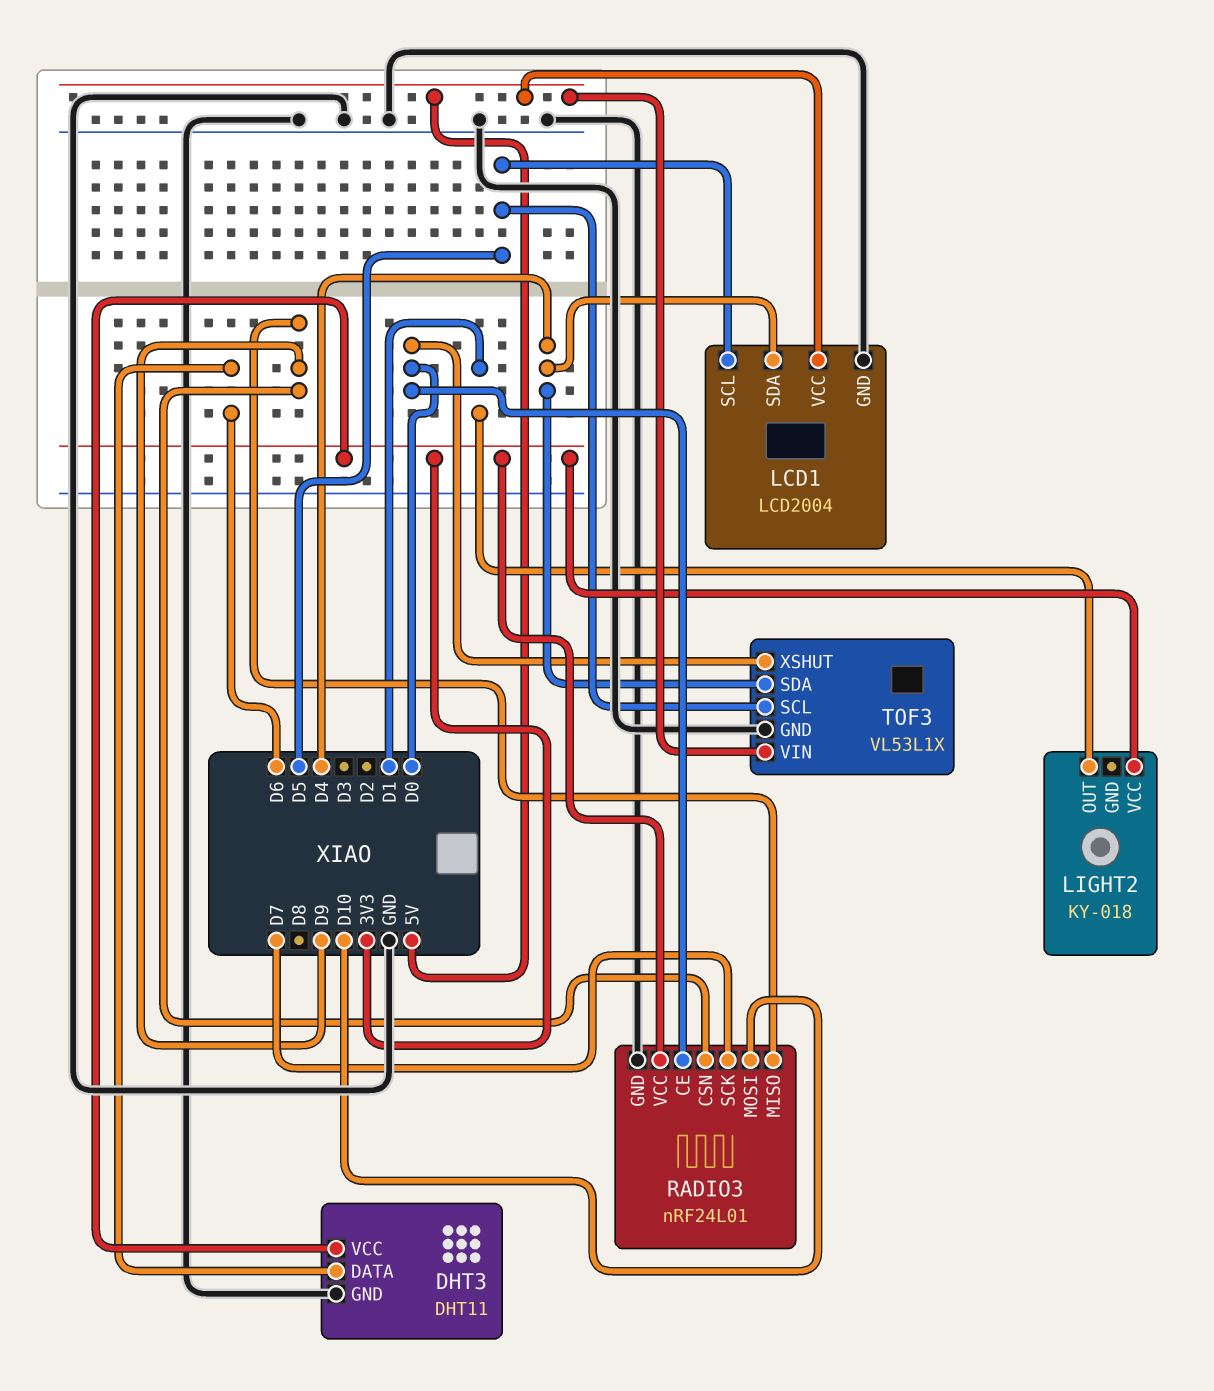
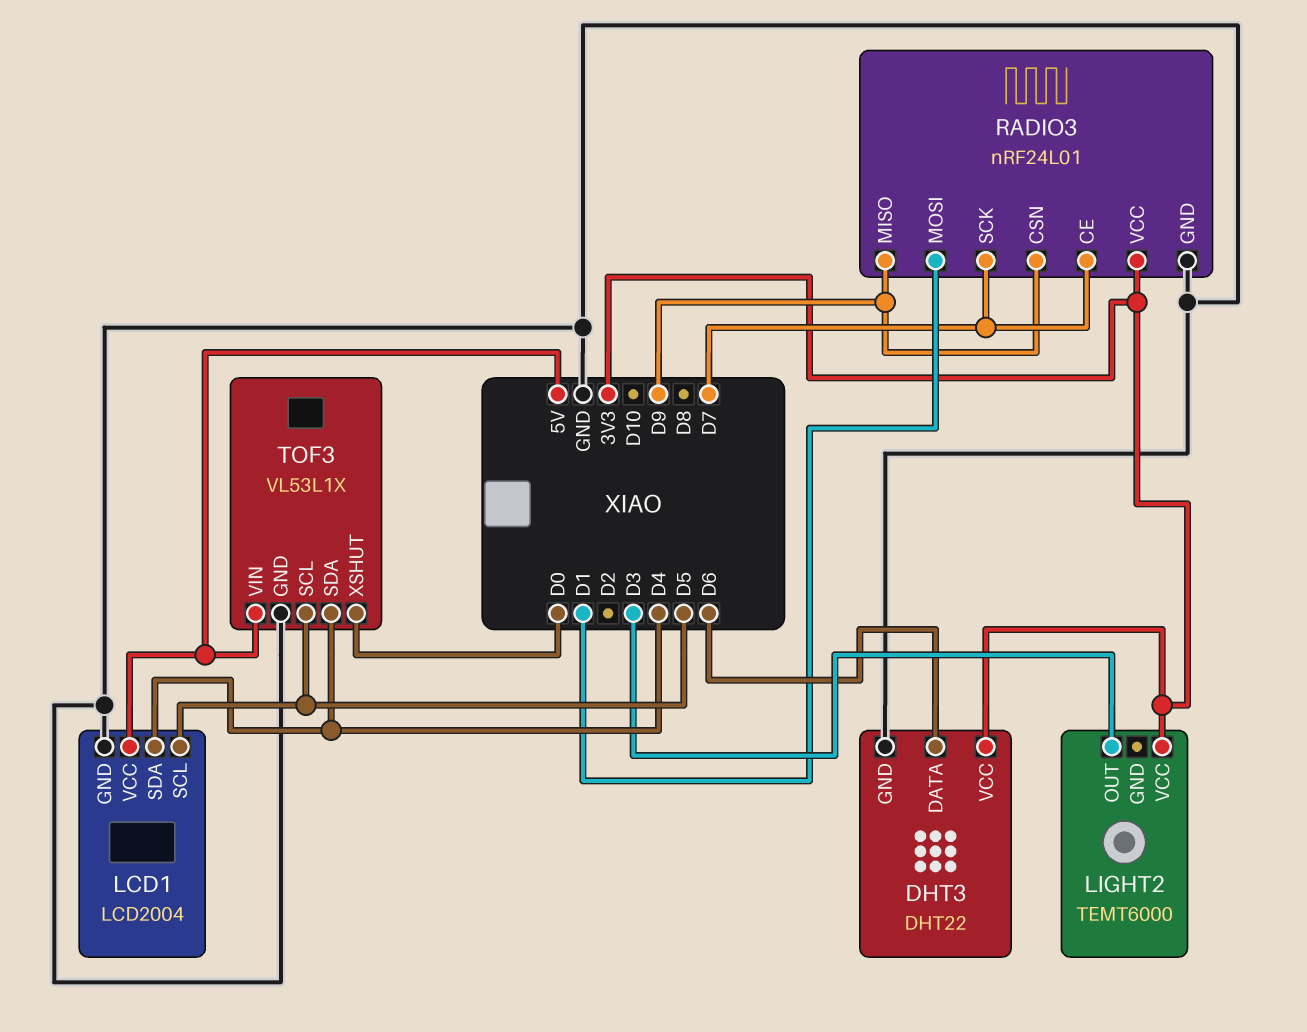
DHT3: DHT11 -> DHT22
LIGHT2: KY-018 -> TEMT6000
LIGHT2 pin OUT: D1 -> D3
RADIO3 pin CE: D0 -> D7
RADIO3 pin MOSI: D10 -> D1

